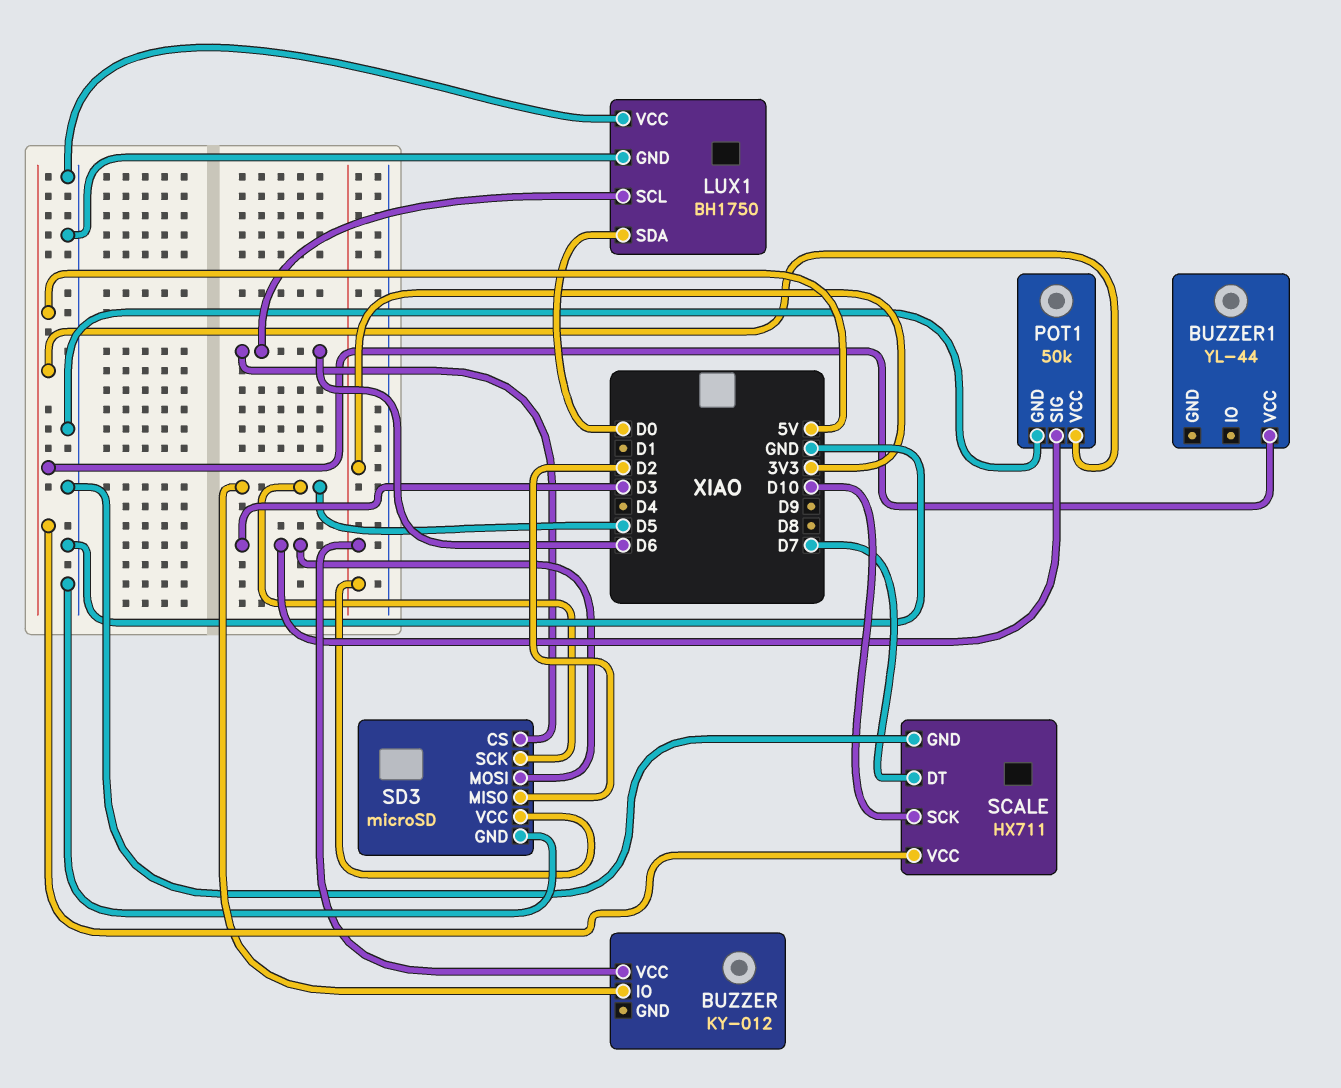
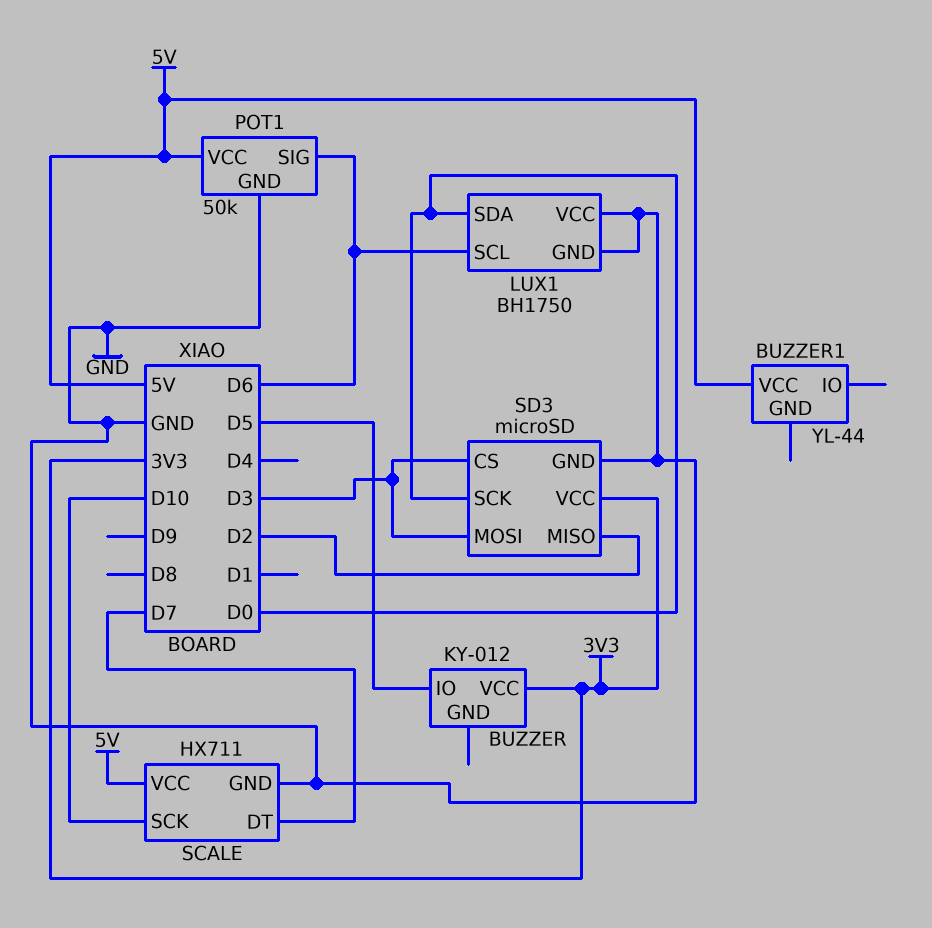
POT1 pin SIG: D3 -> D6
SD3 pin CS: D6 -> D3
SD3 pin SCK: D5 -> D0

